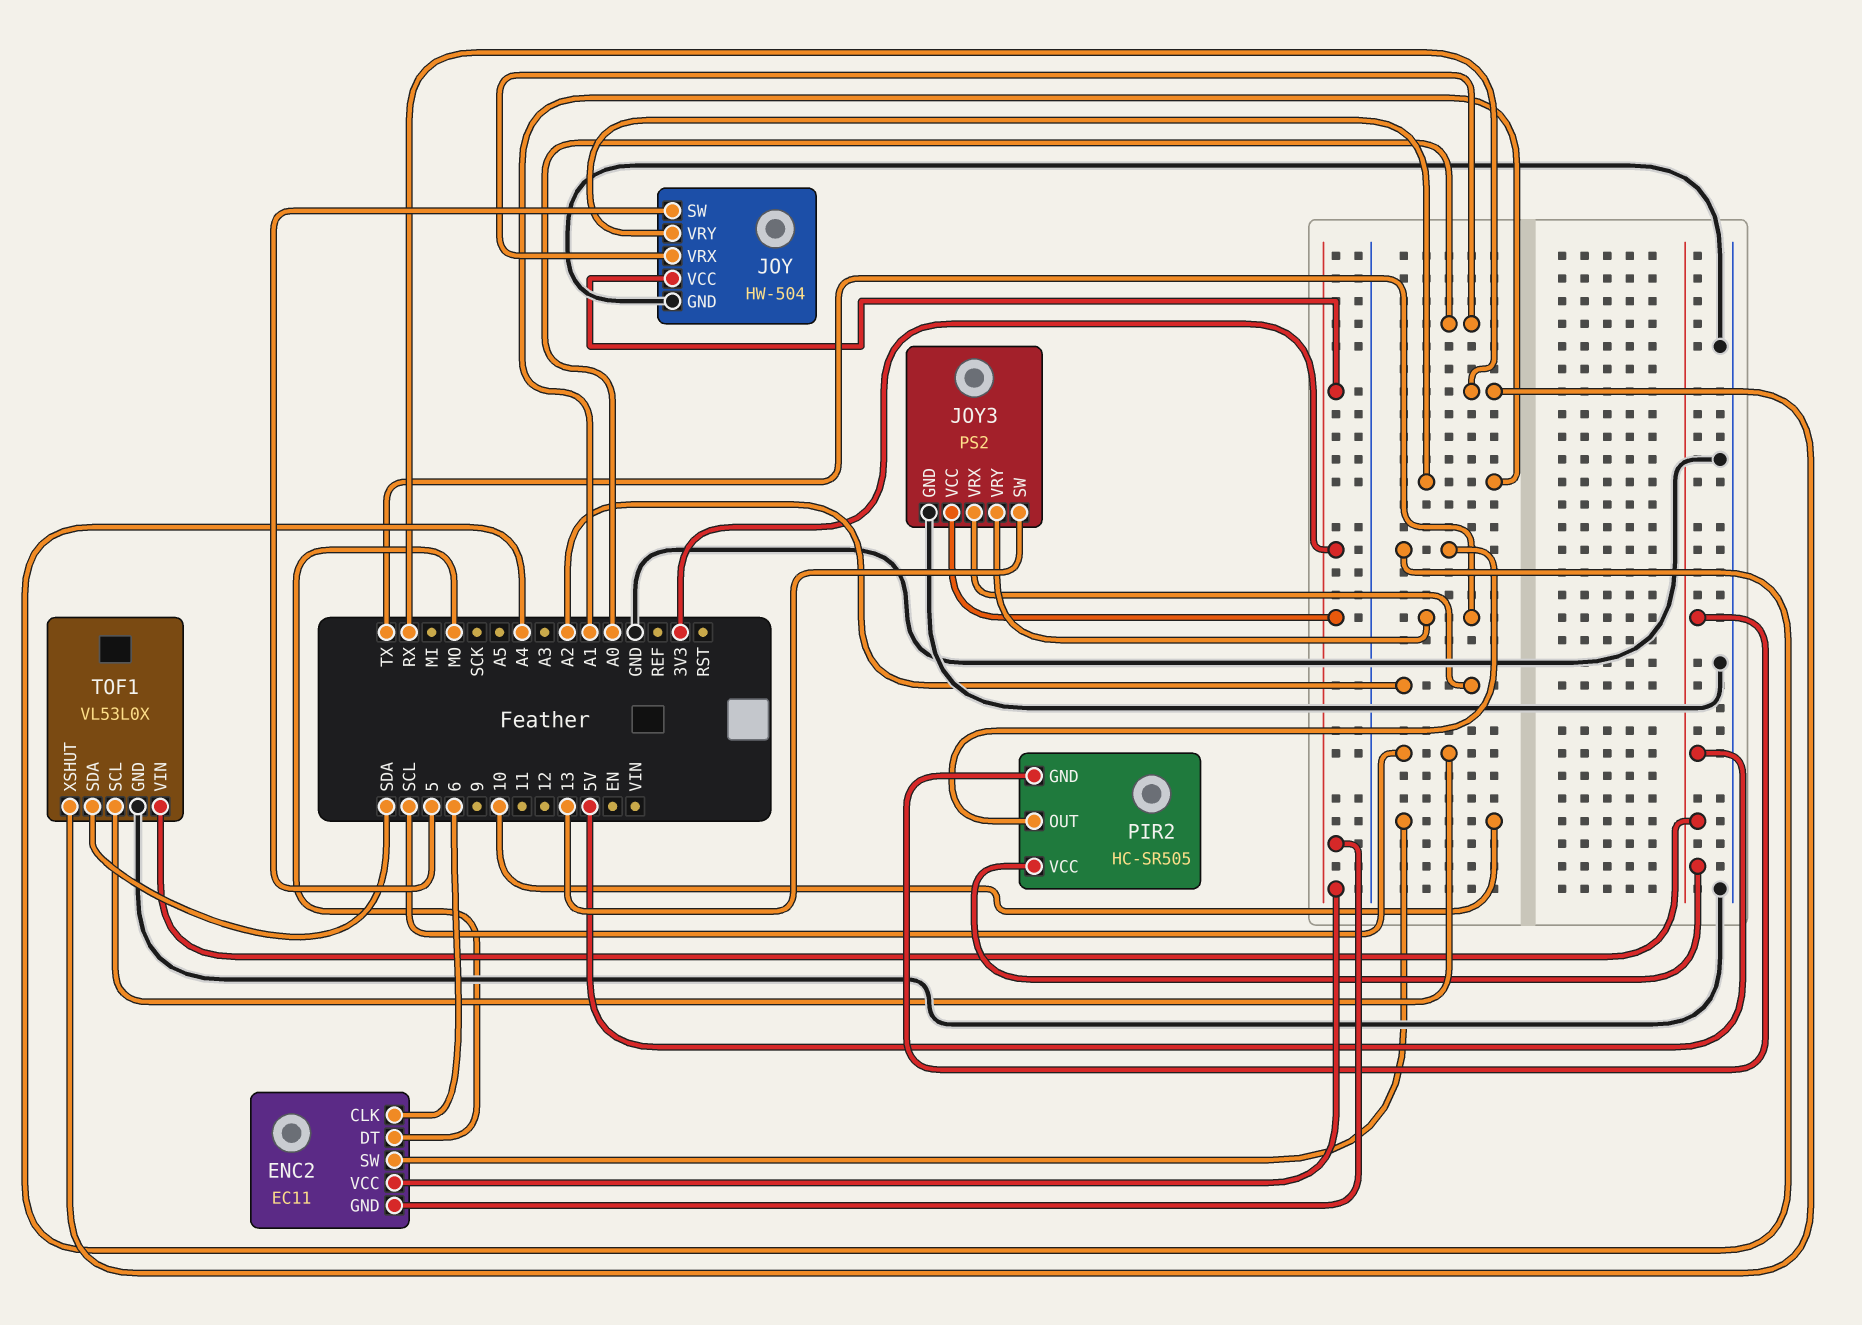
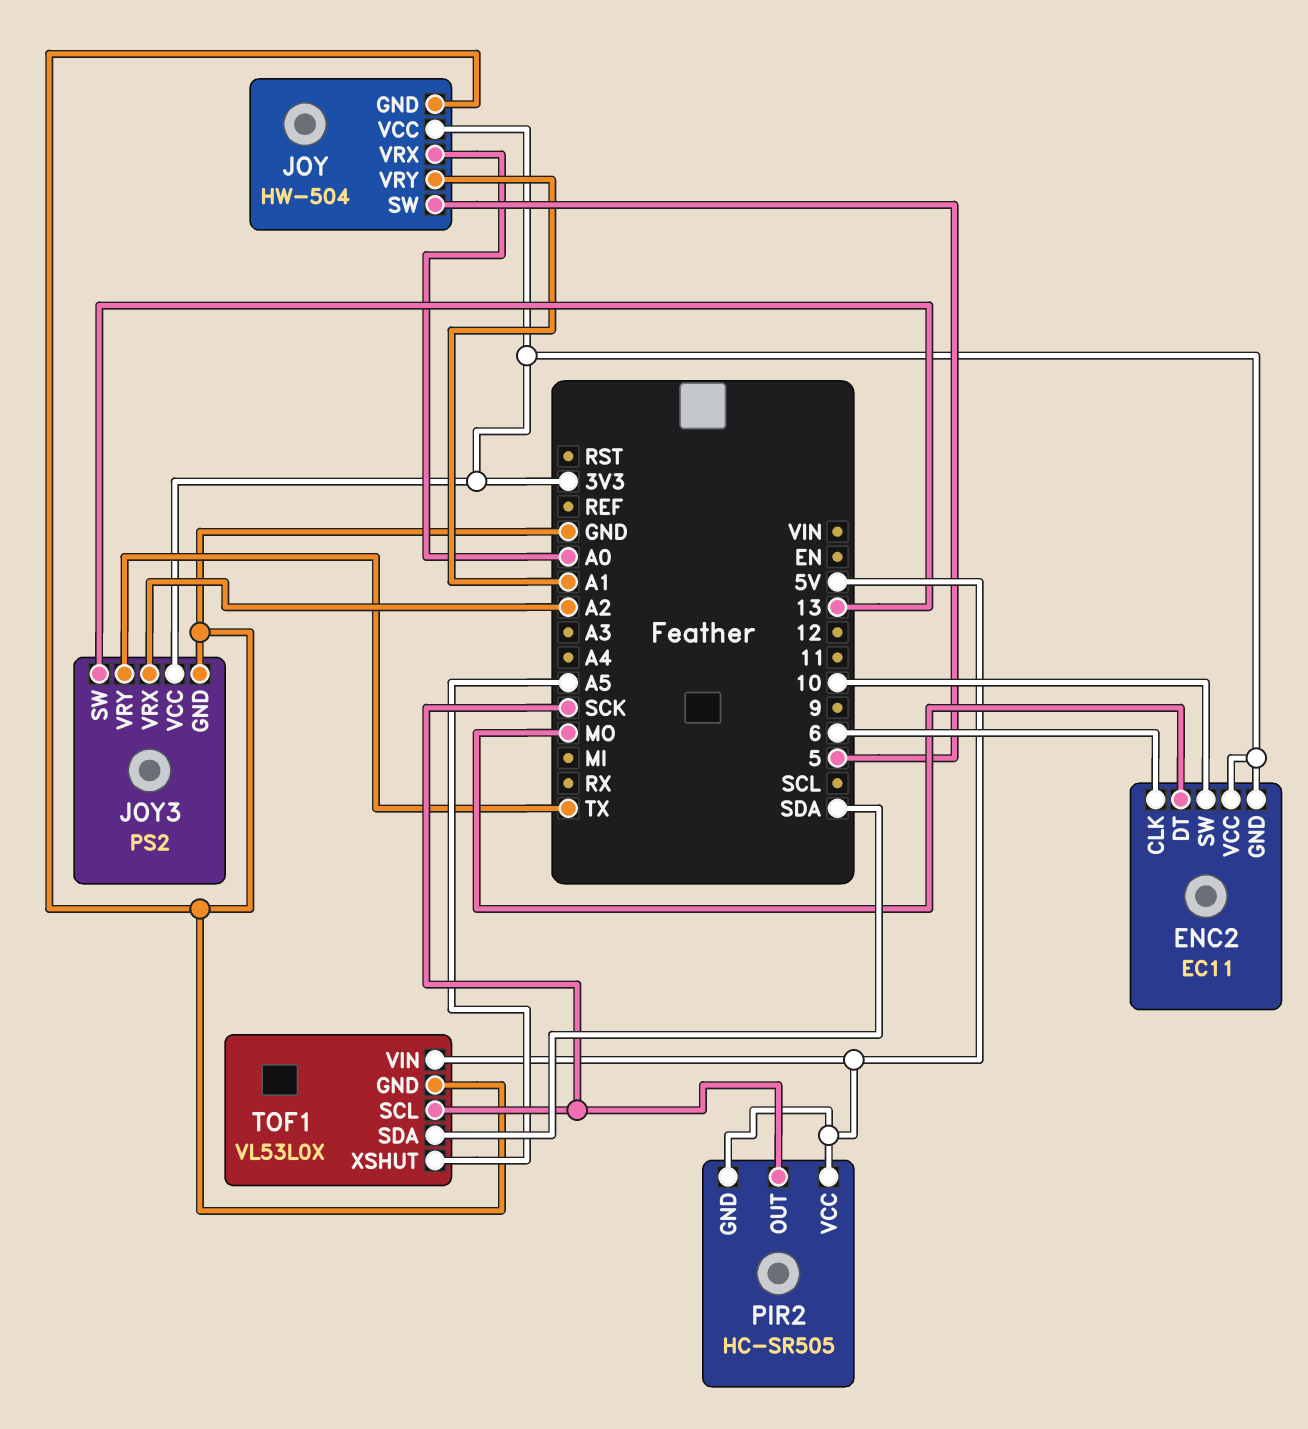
PIR2 pin OUT: A4 -> SCK
TOF1 pin SCL: SCL -> SCK
TOF1 pin XSHUT: RX -> A5

